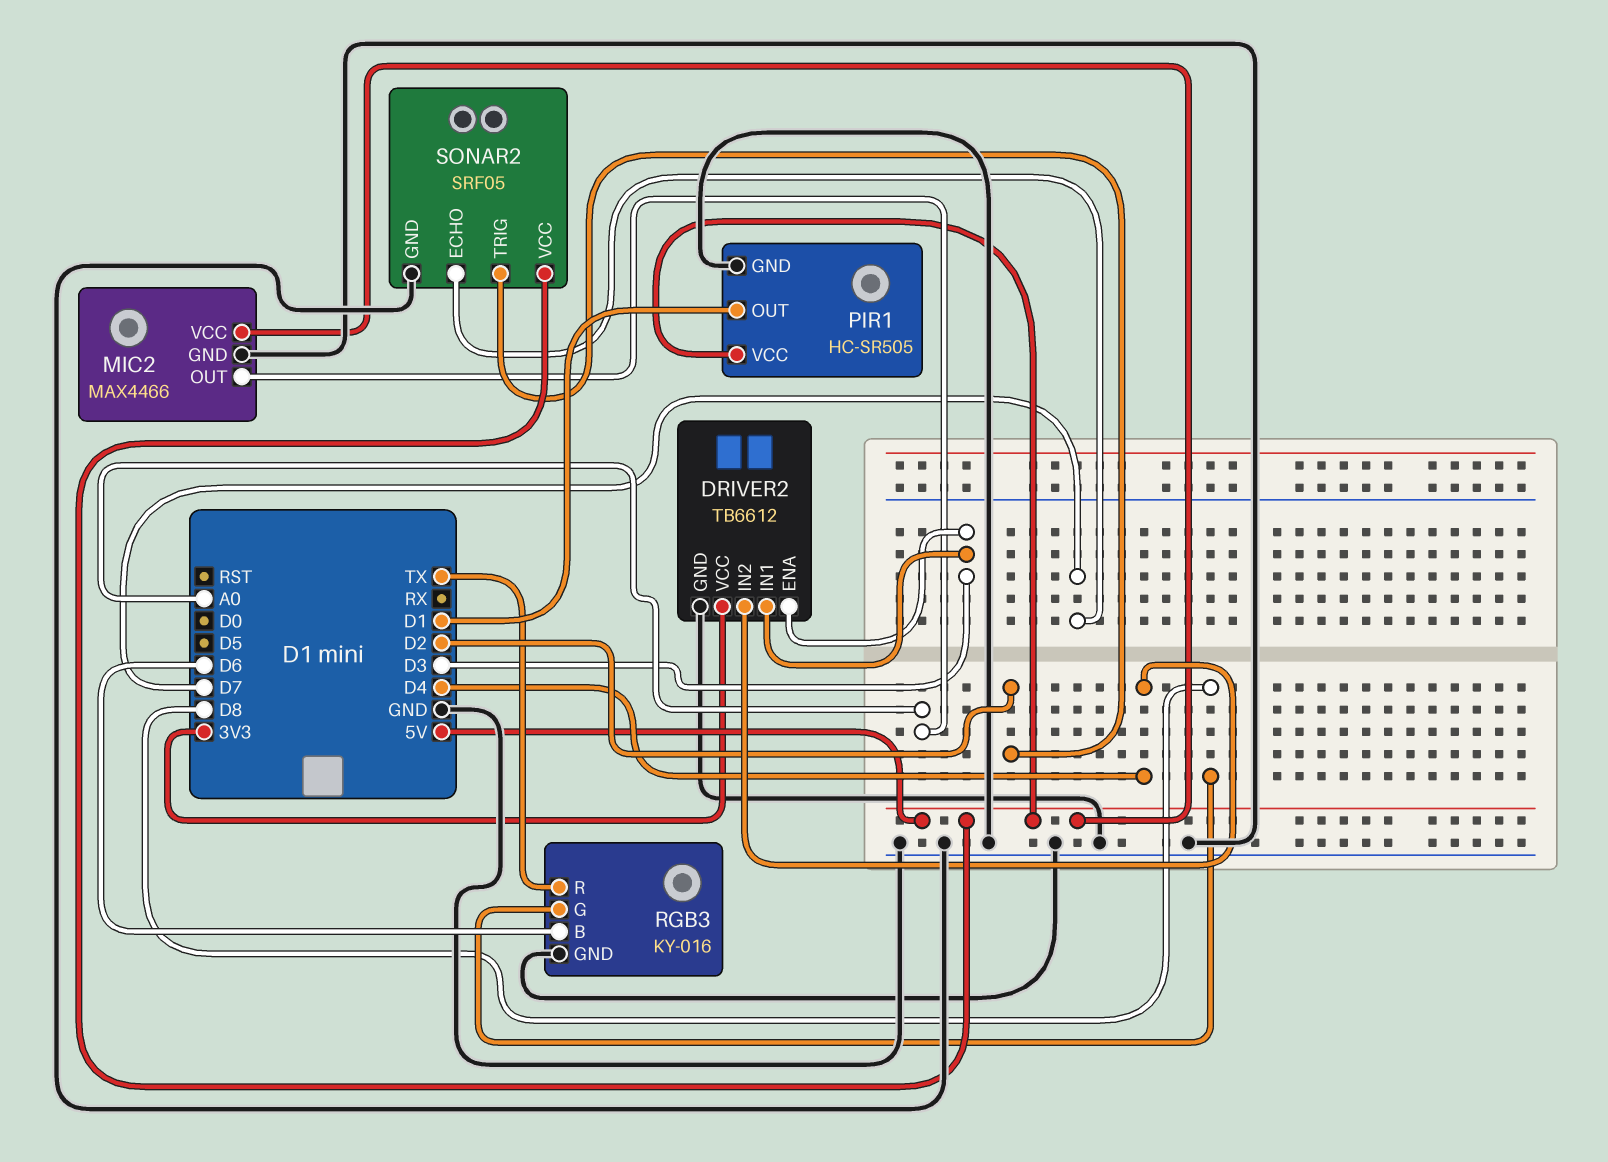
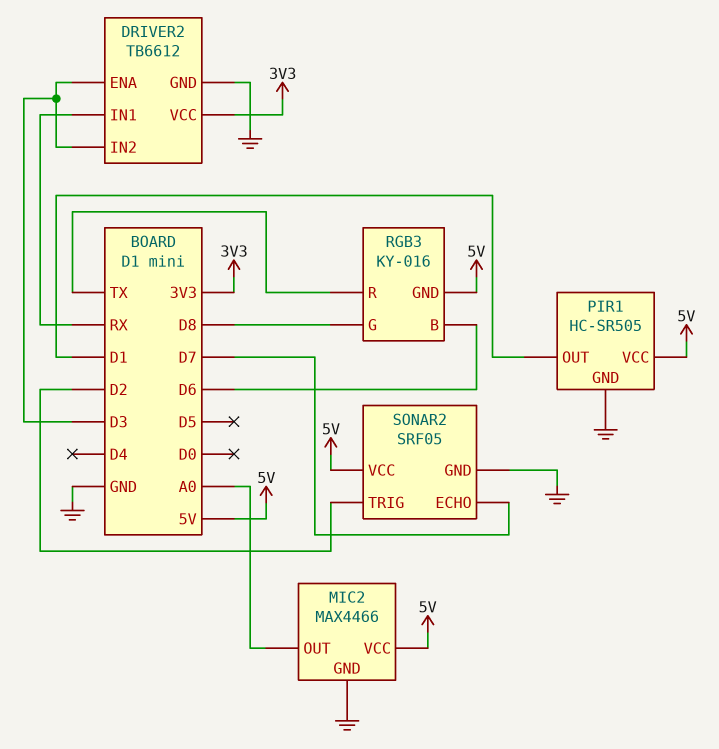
DRIVER2 pin IN1: D3 -> RX
DRIVER2 pin IN2: D4 -> D3
RGB3 pin GND: GND -> 5V

